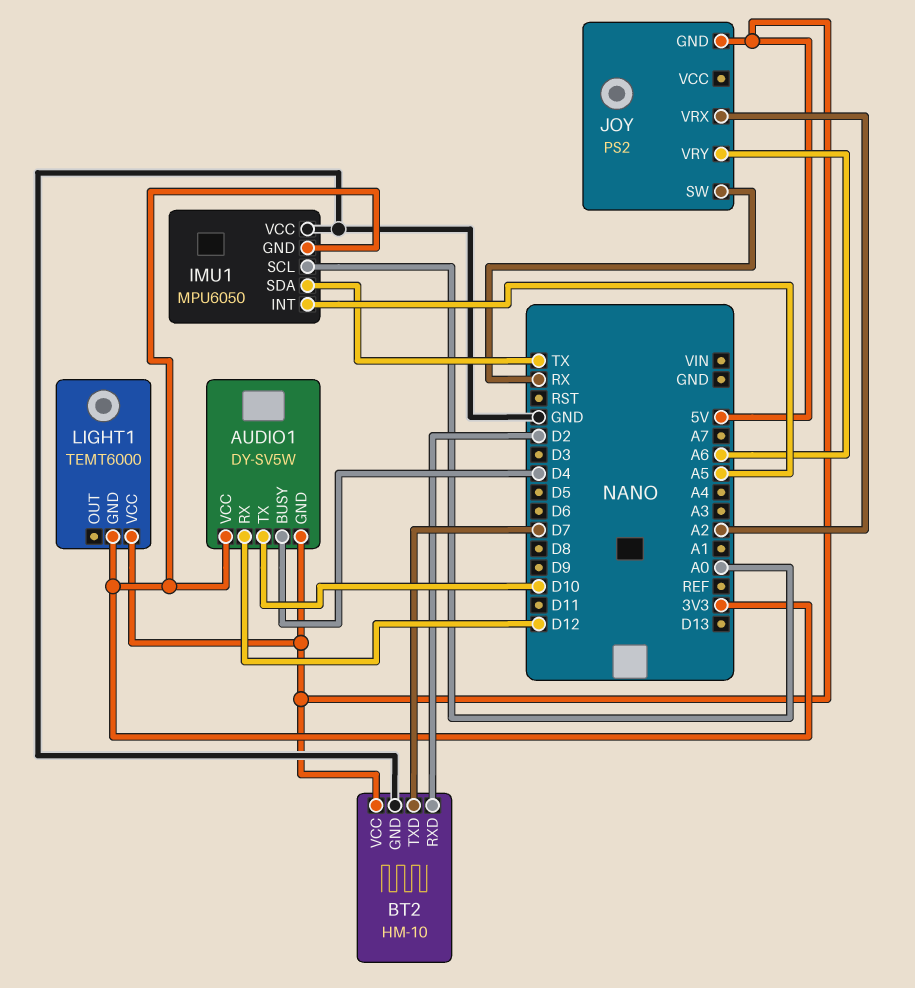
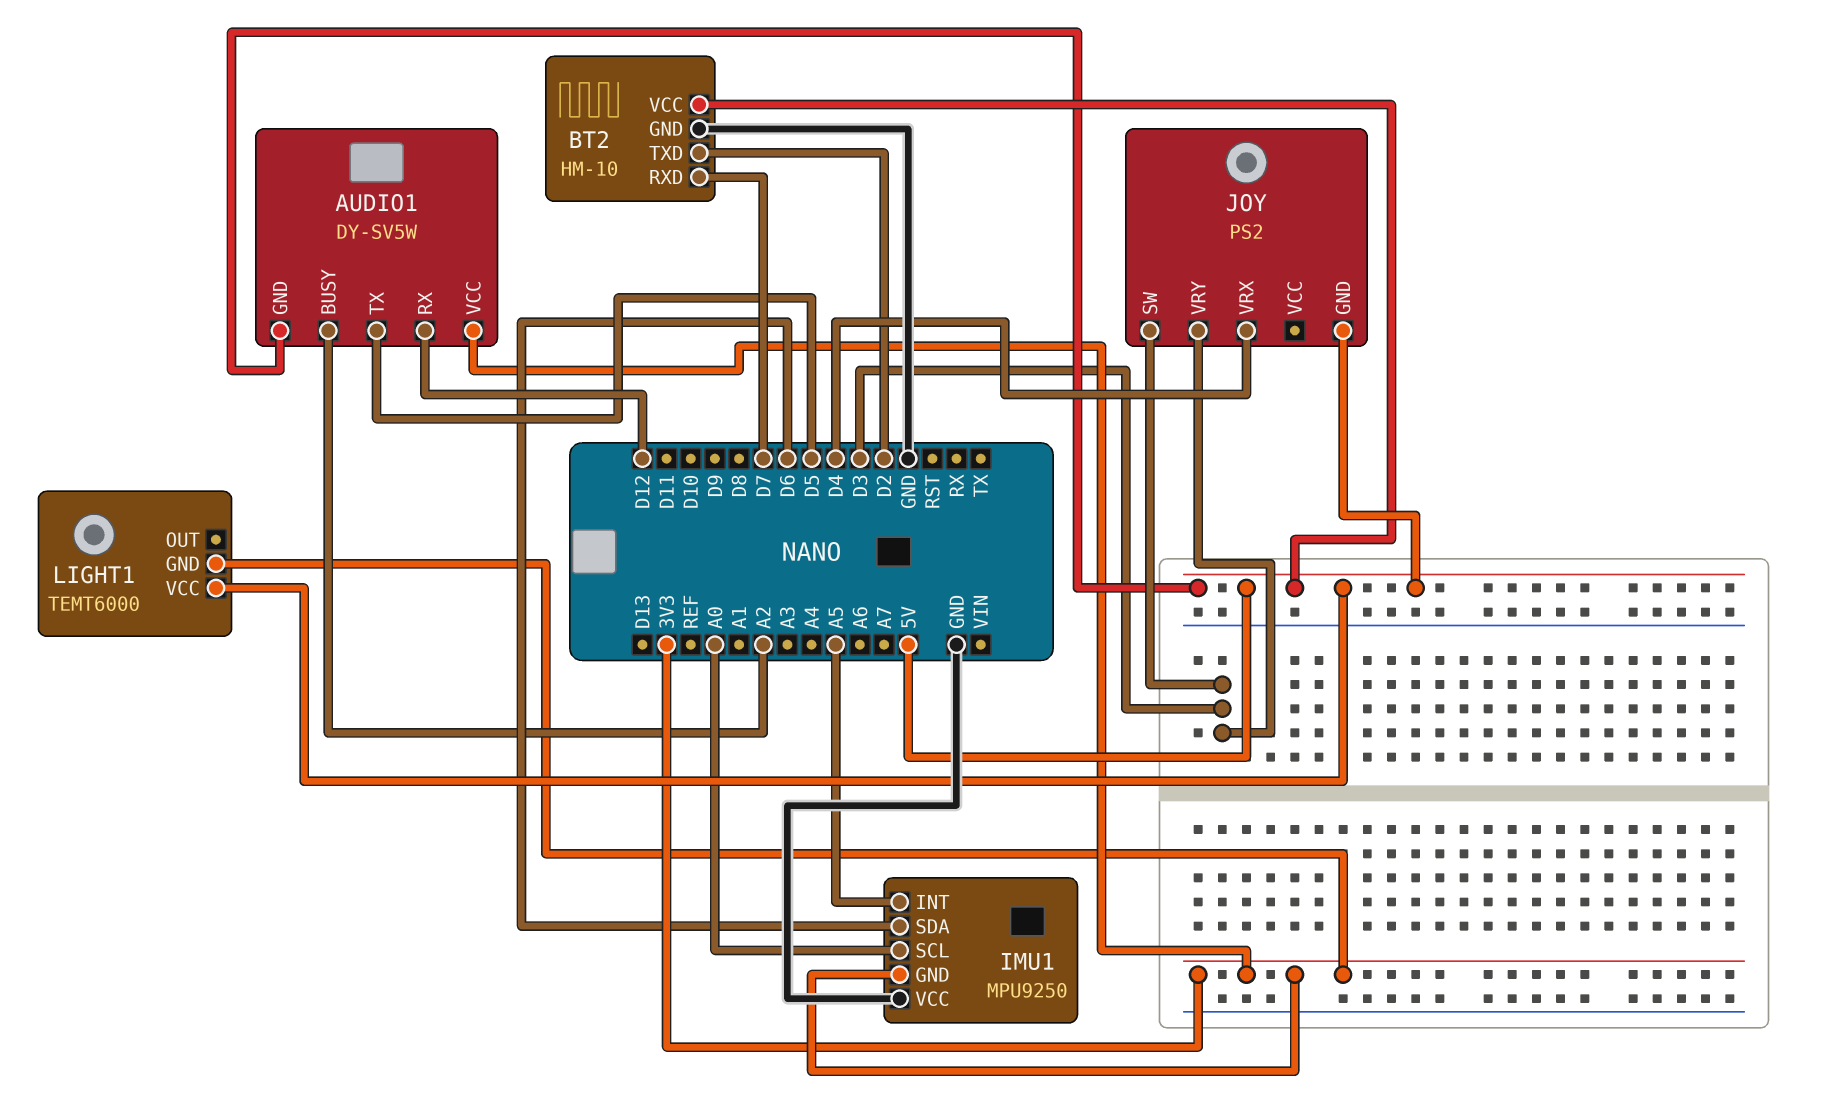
AUDIO1 pin BUSY: D4 -> A2
AUDIO1 pin TX: D10 -> D5
BT2 pin RXD: D2 -> D7
BT2 pin TXD: D7 -> D2
IMU1: MPU6050 -> MPU9250
IMU1 pin SDA: TX -> D6
JOY pin SW: RX -> D3
JOY pin VRX: A2 -> D4
JOY pin VRY: A6 -> D3

